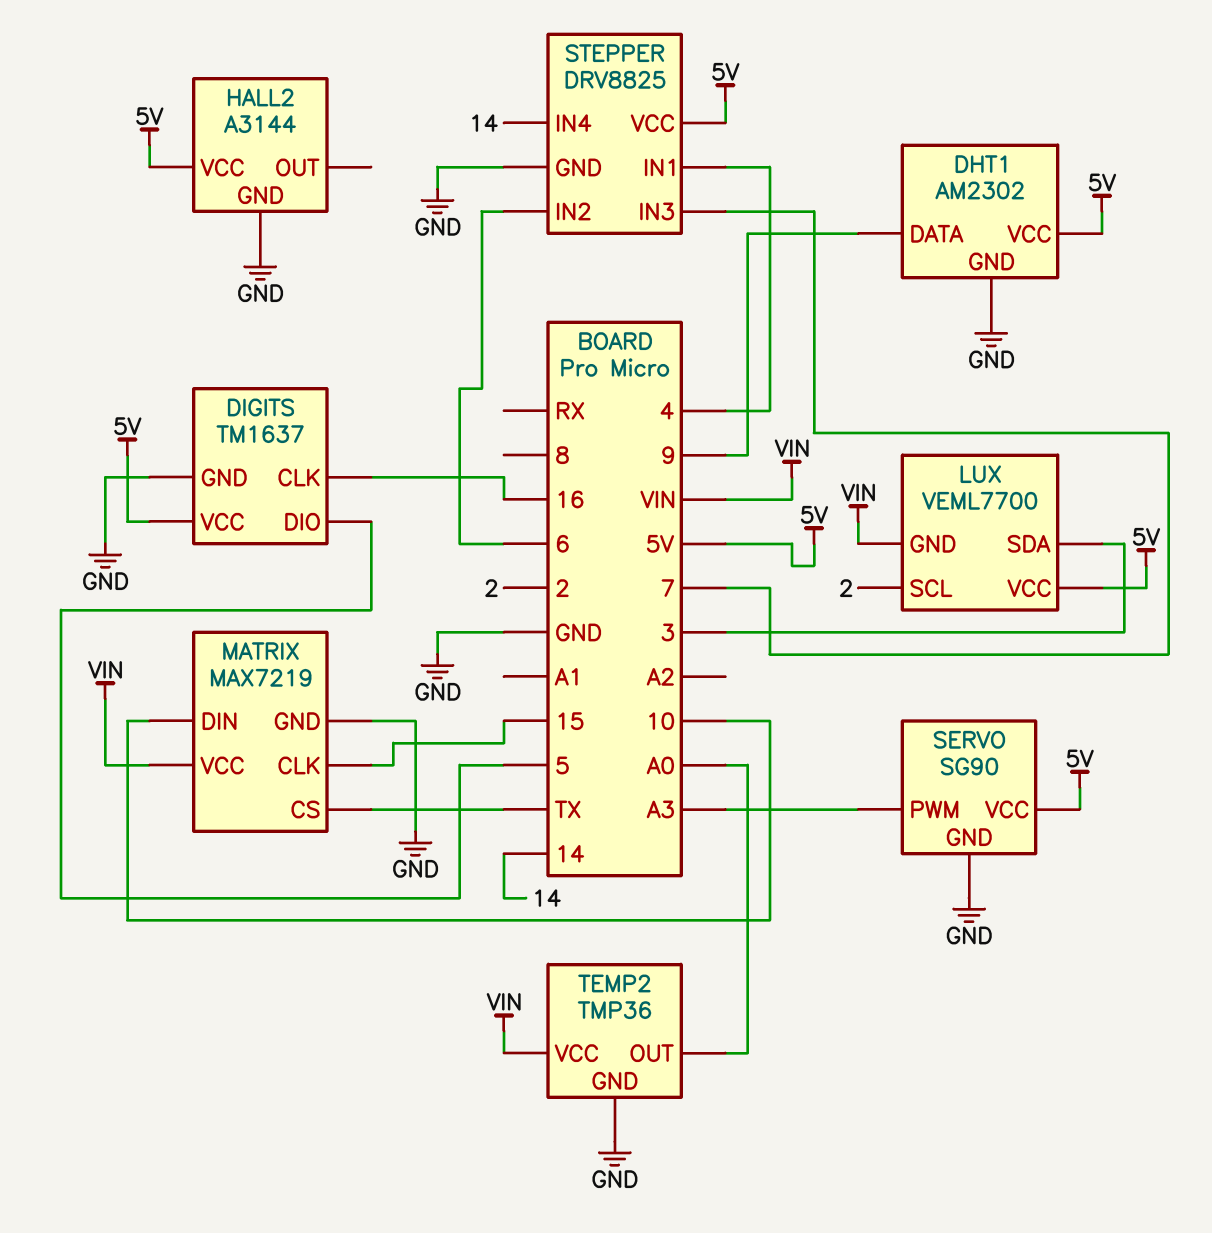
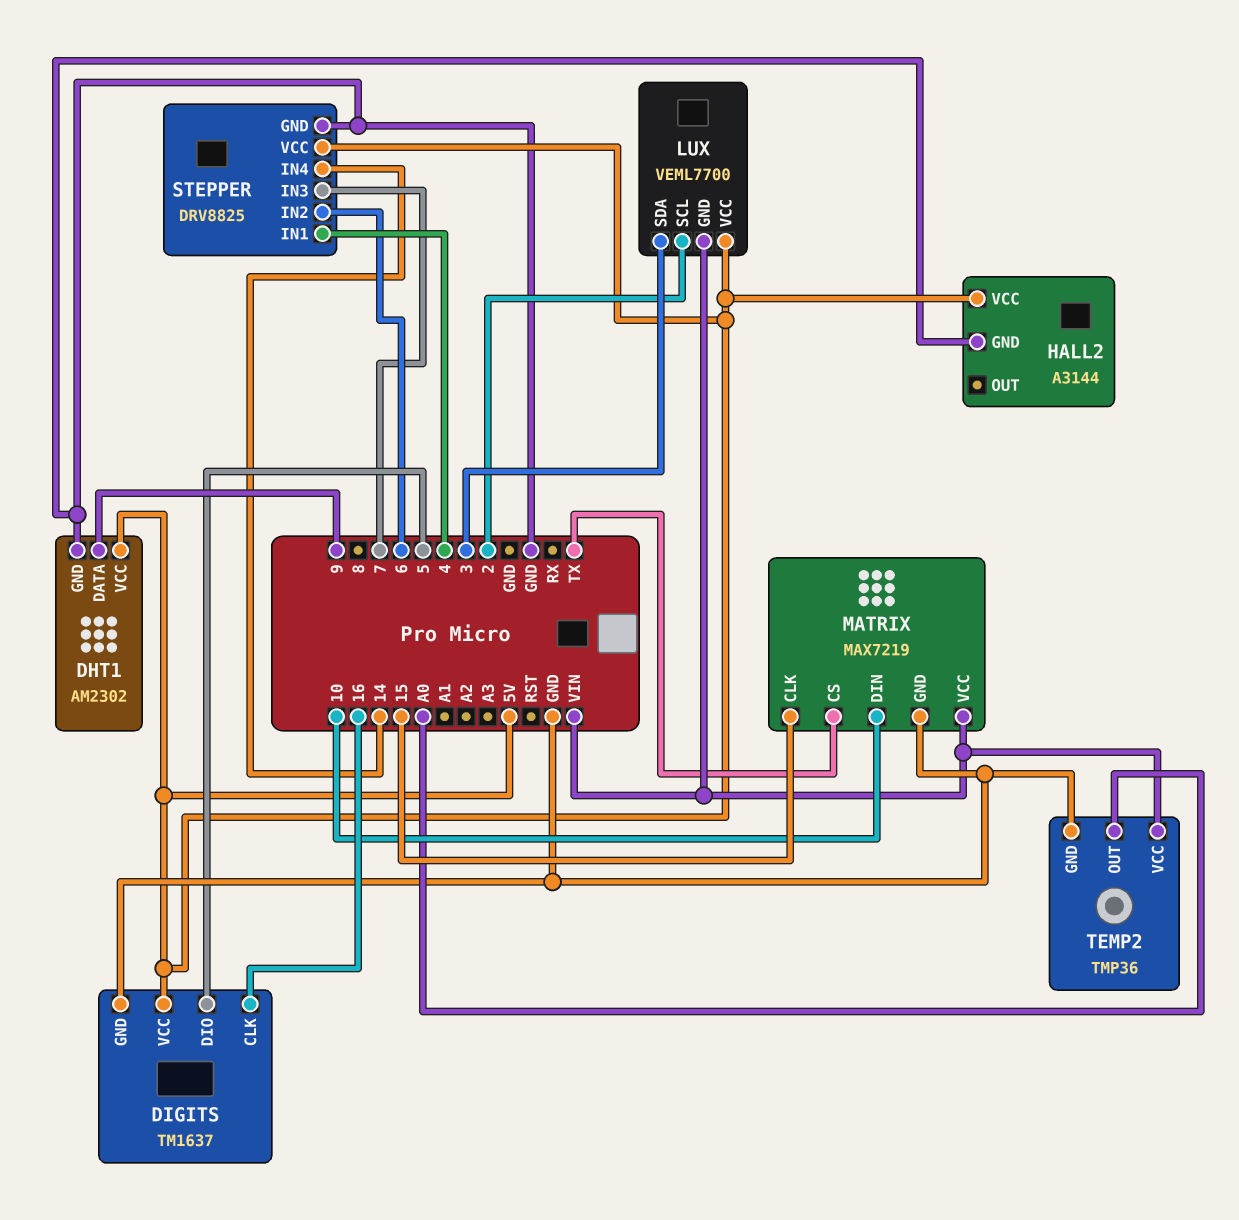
SERVO: SG90 -> none
SERVO pin GND: GND -> none
SERVO pin PWM: A3 -> none
SERVO pin VCC: 5V -> none

